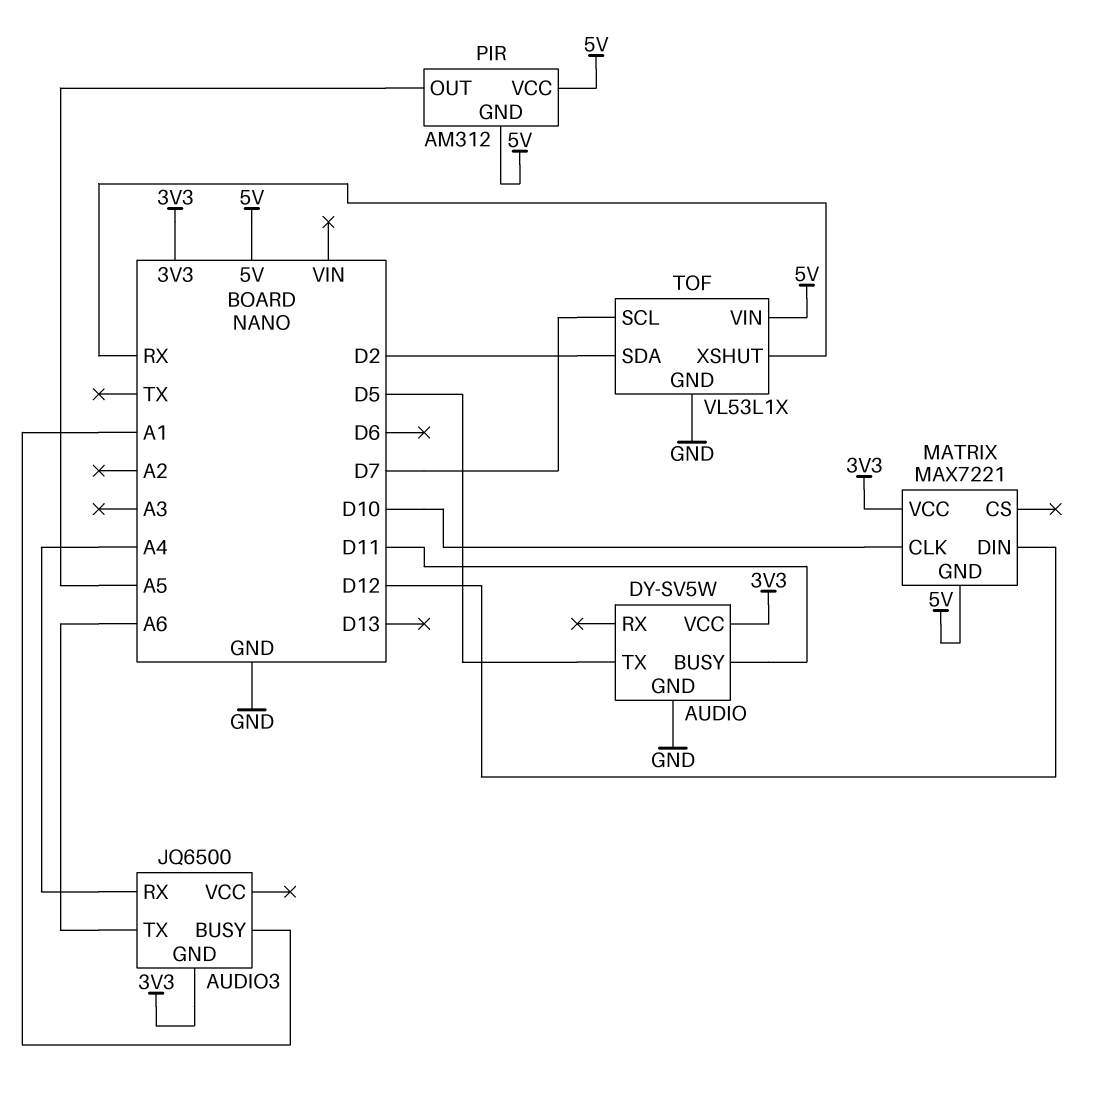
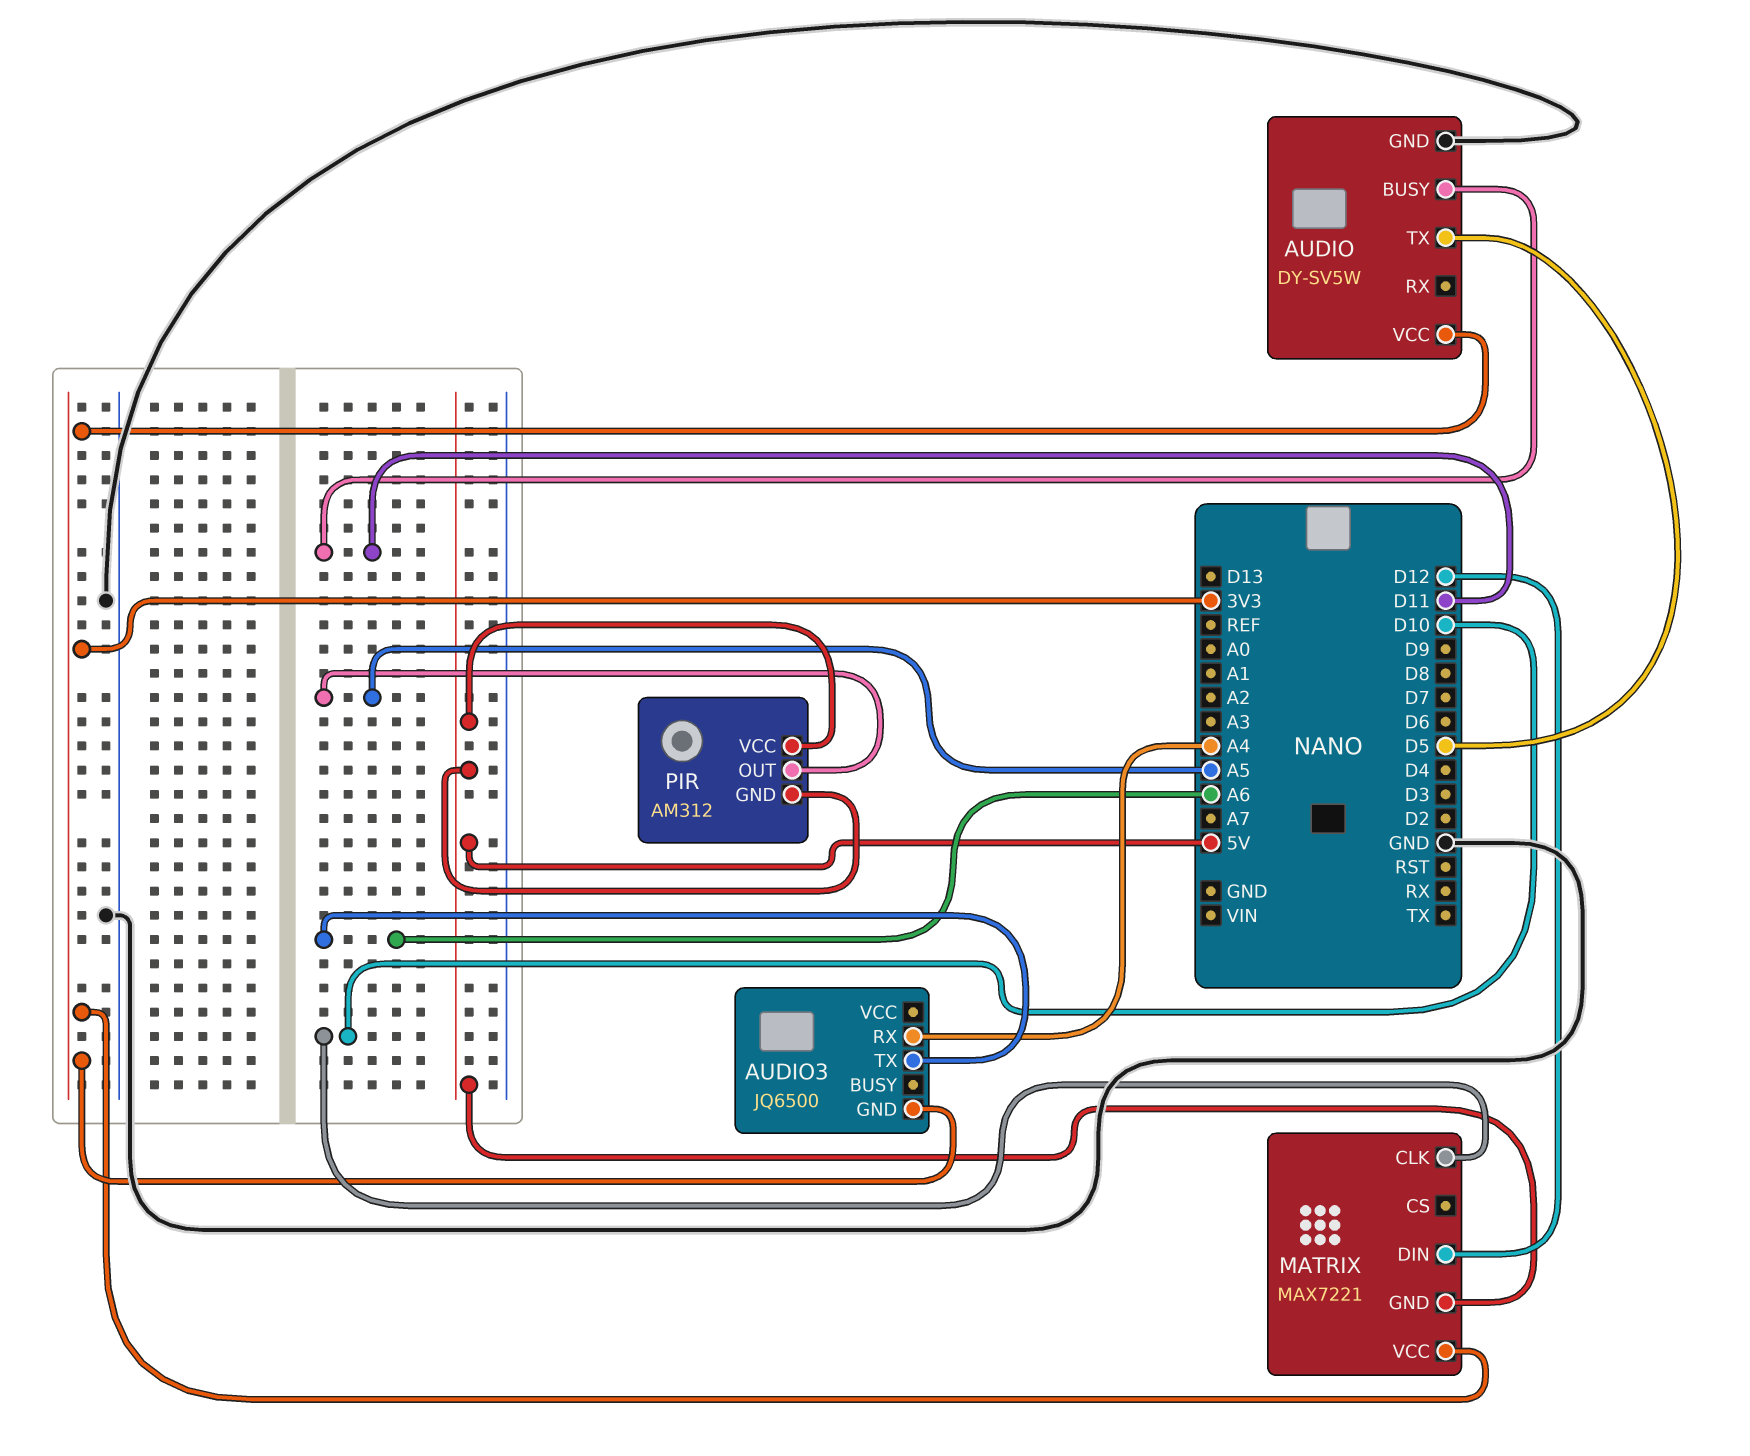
AUDIO3 pin BUSY: A1 -> none
TOF: VL53L1X -> none
TOF pin GND: GND -> none
TOF pin SCL: D7 -> none
TOF pin SDA: D2 -> none
TOF pin VIN: 5V -> none
TOF pin XSHUT: RX -> none

